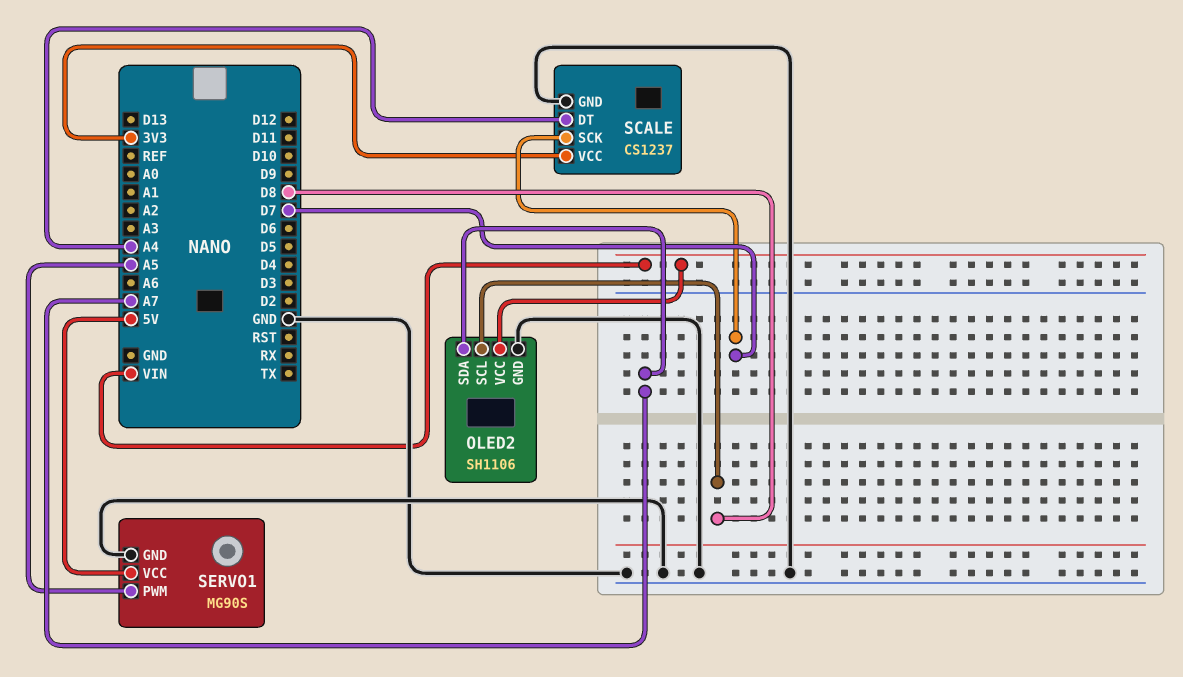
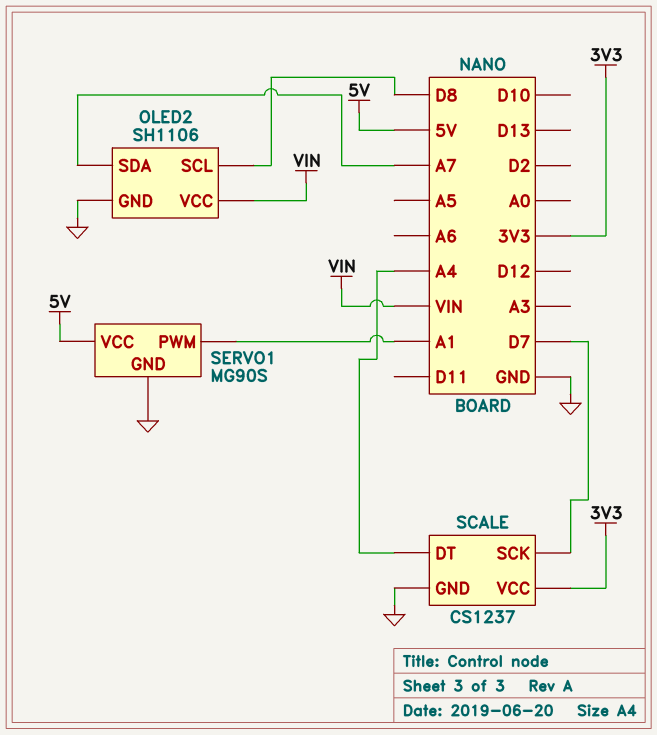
SERVO1 pin PWM: A5 -> A1

